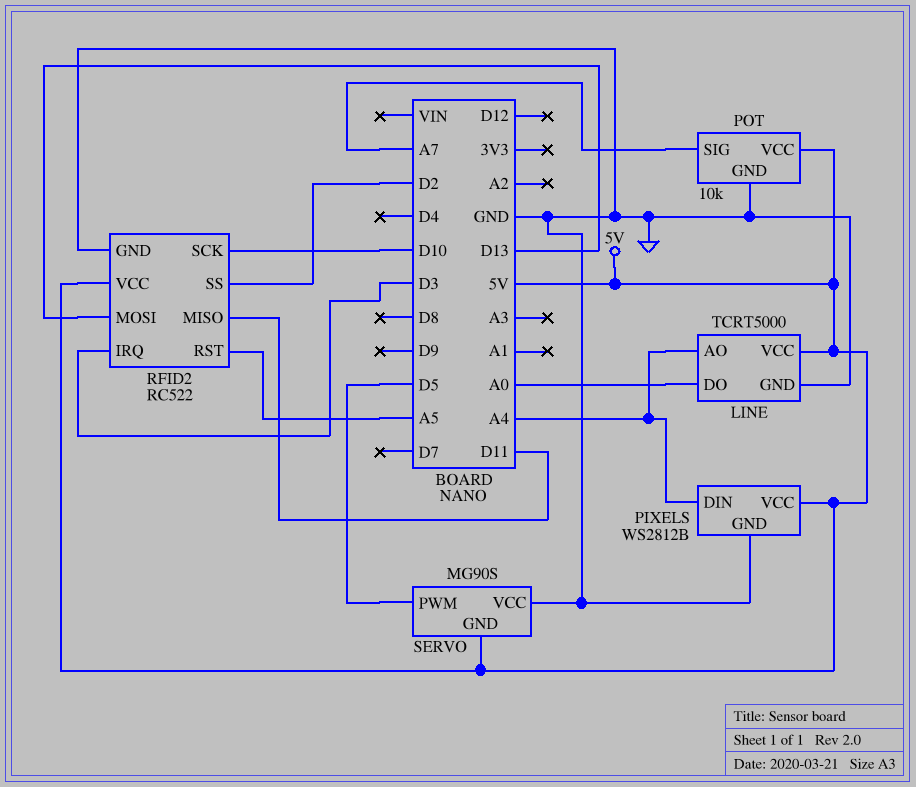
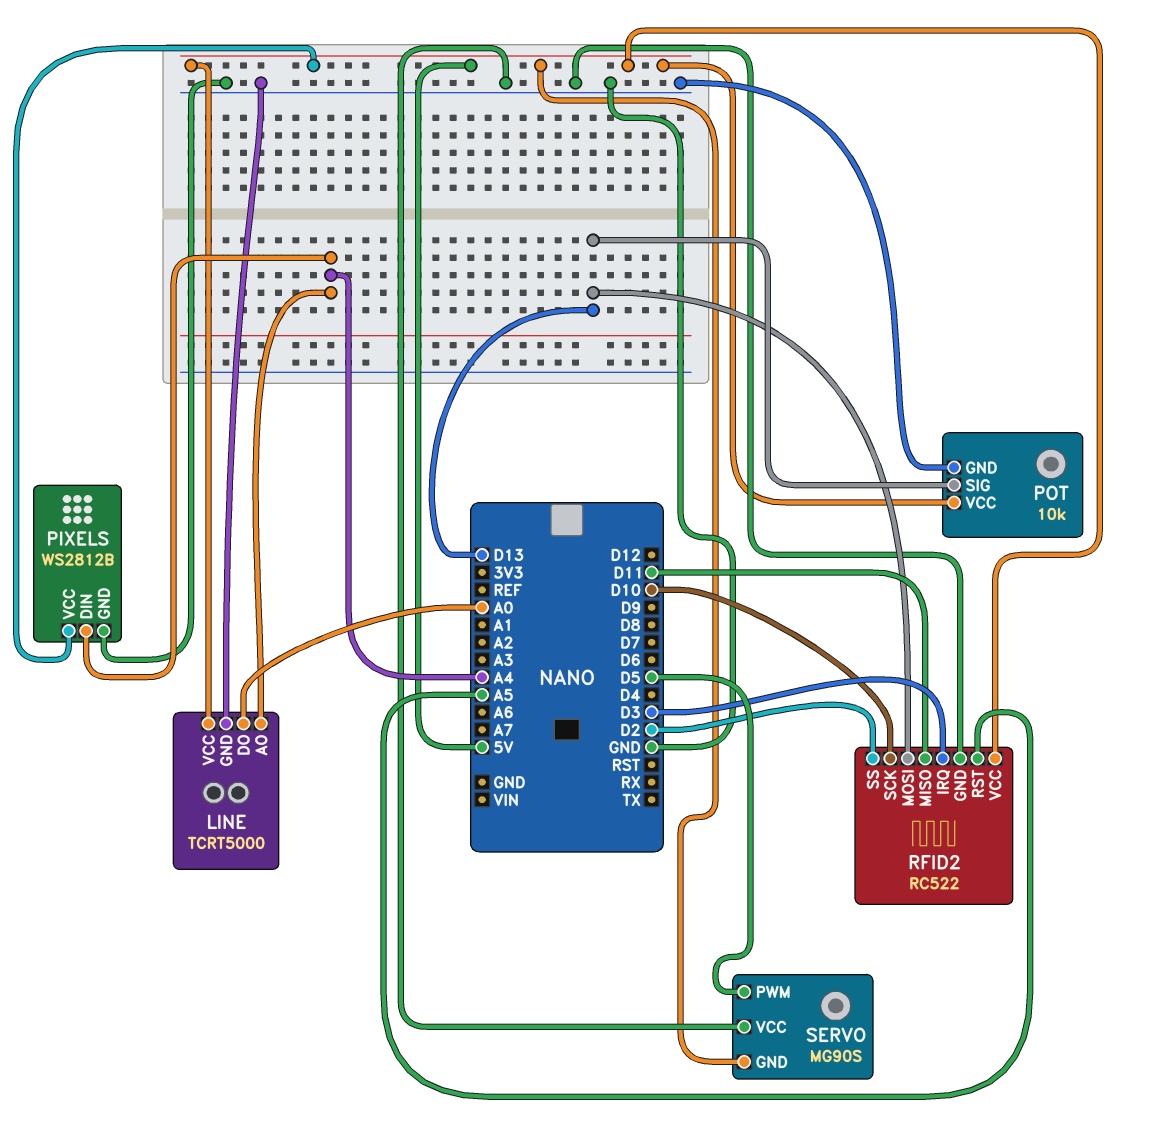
POT pin SIG: A7 -> D13

